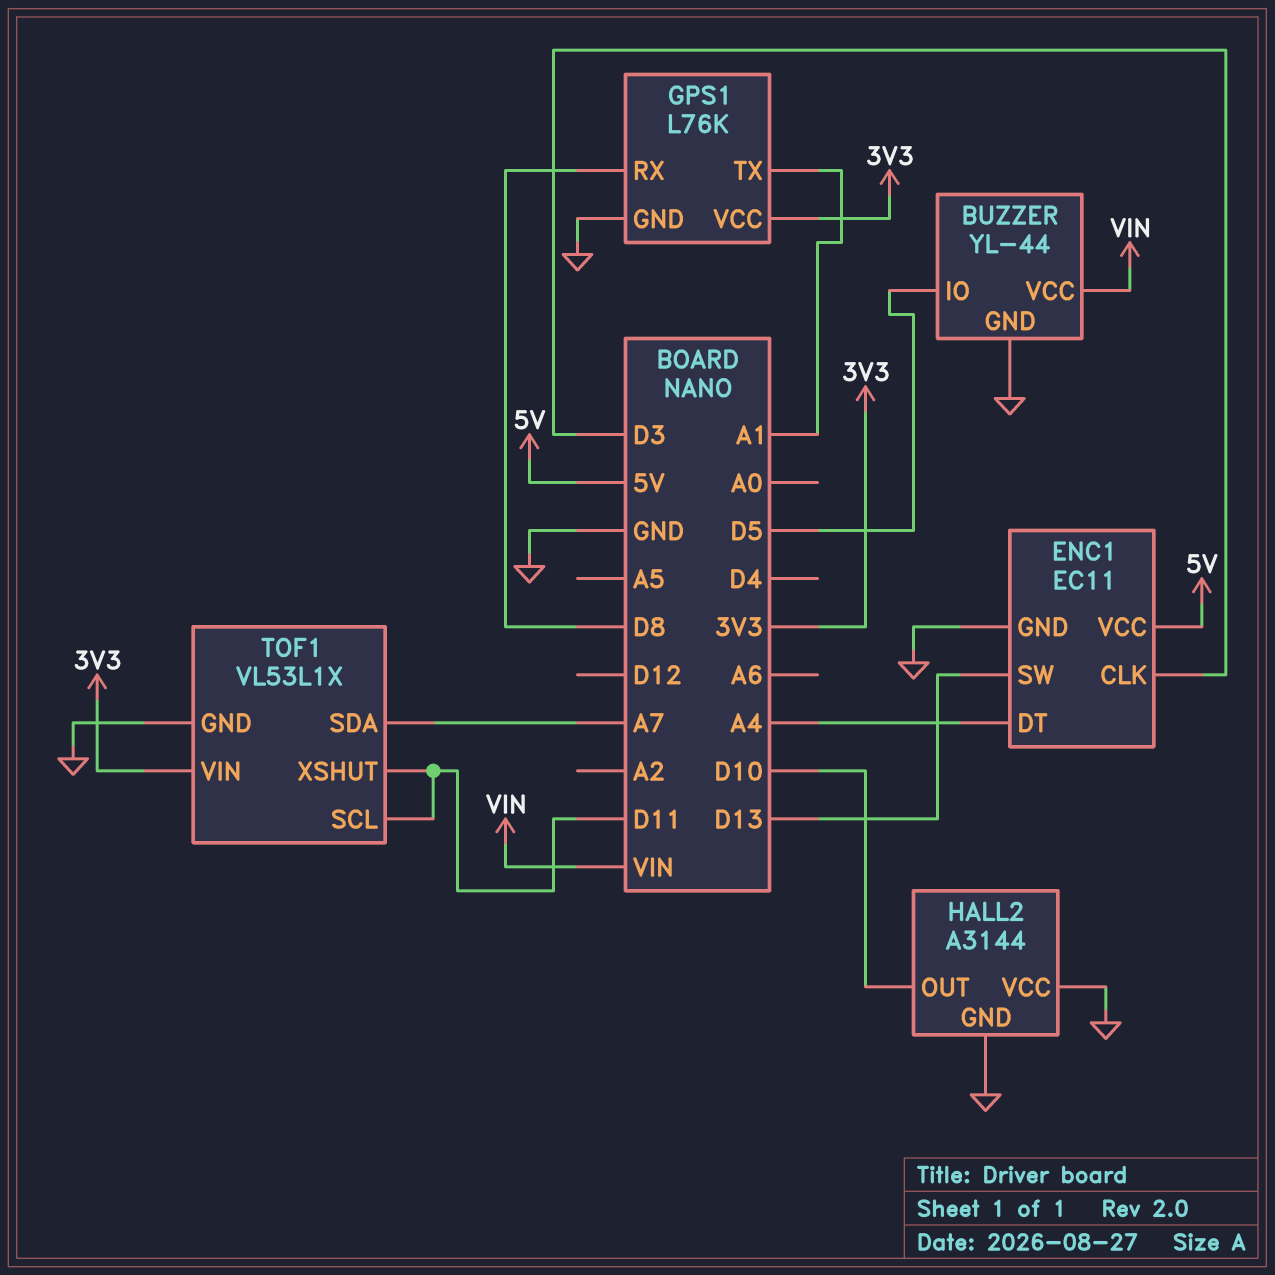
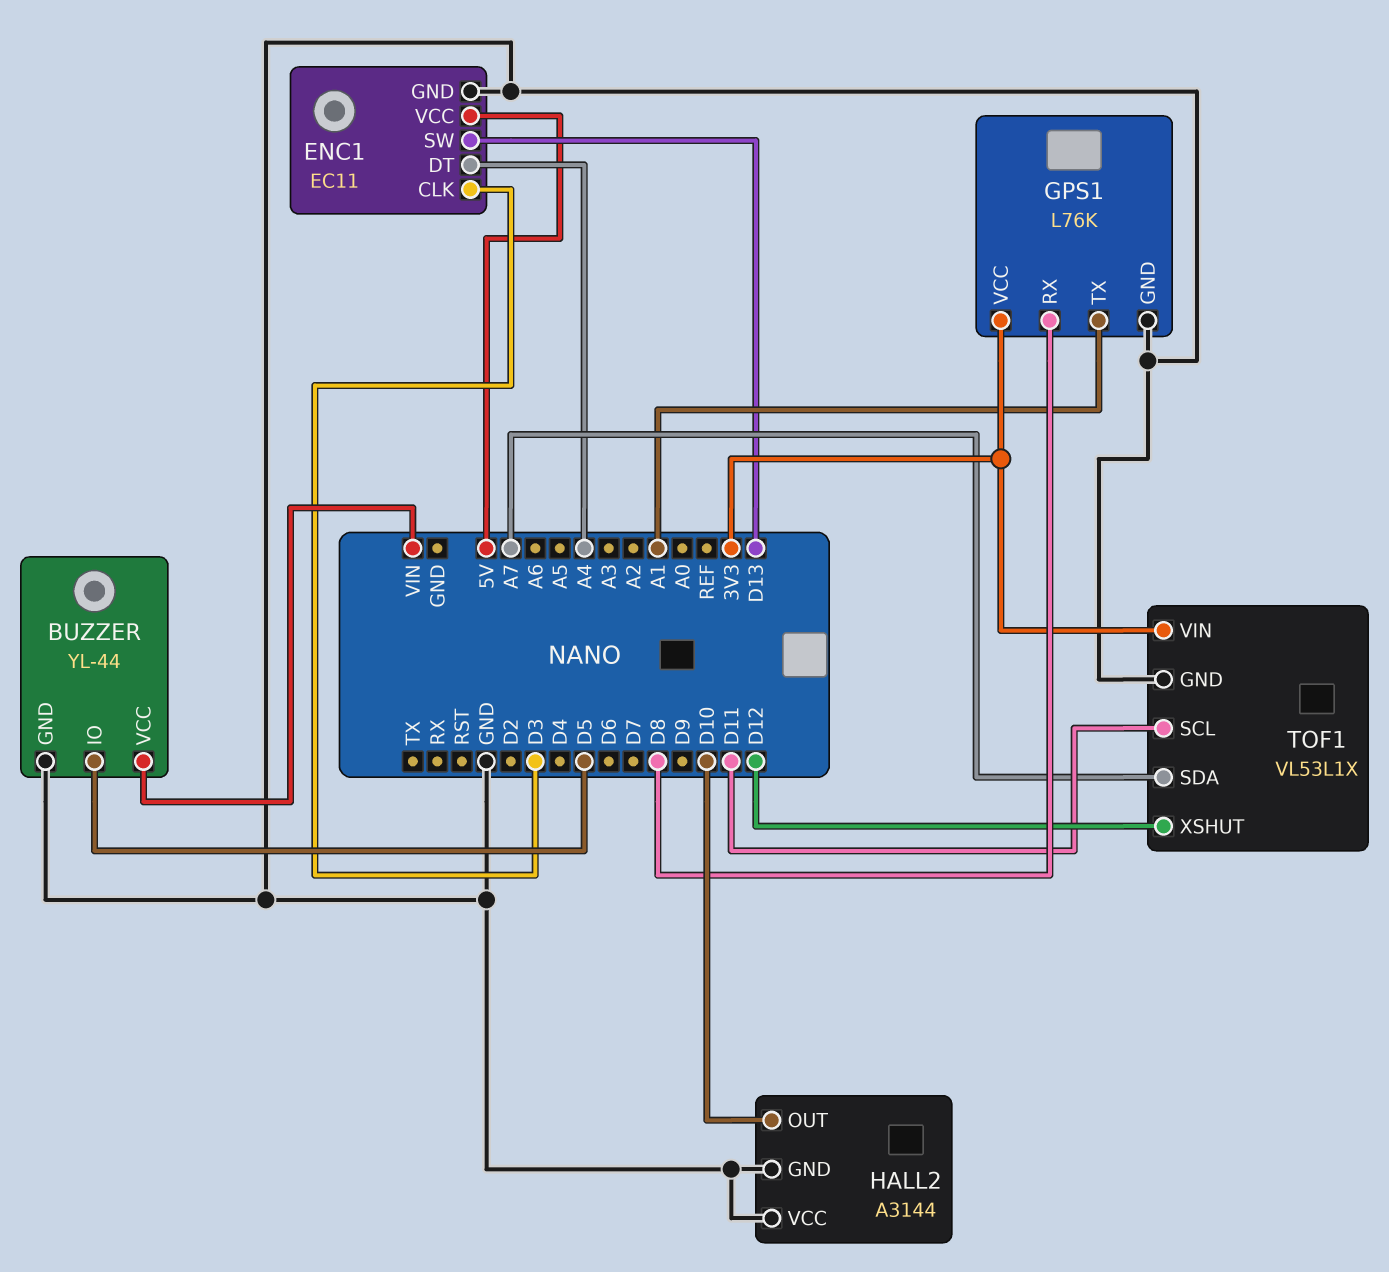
TOF1 pin XSHUT: D11 -> D12

